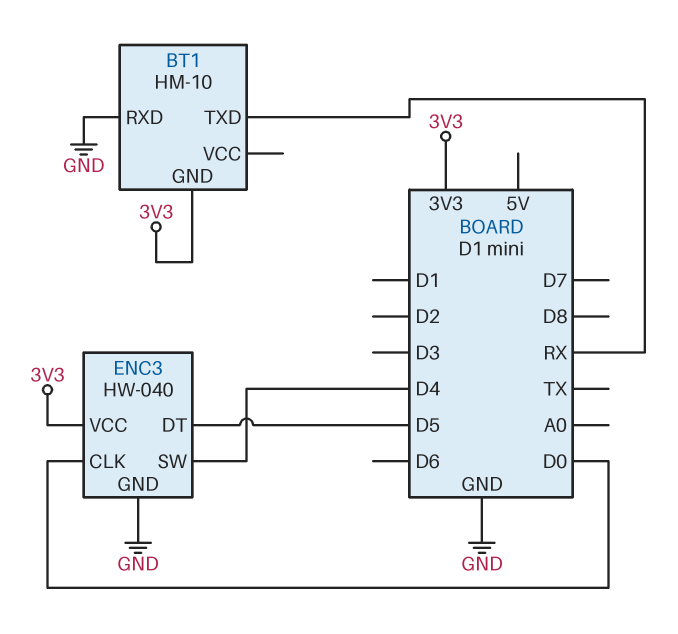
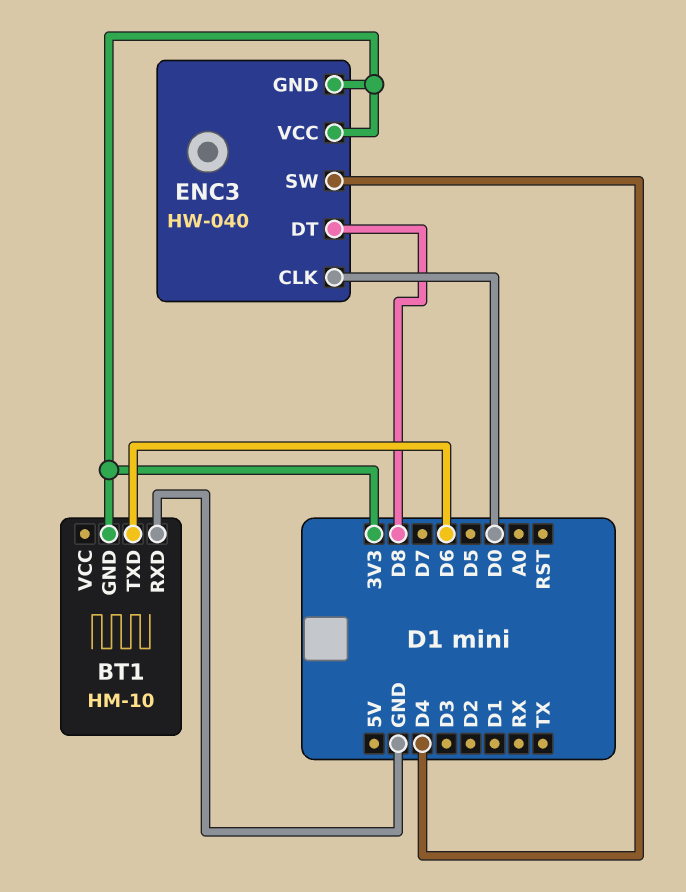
BT1 pin TXD: RX -> D6
ENC3 pin DT: D5 -> D8
ENC3 pin GND: GND -> 3V3

